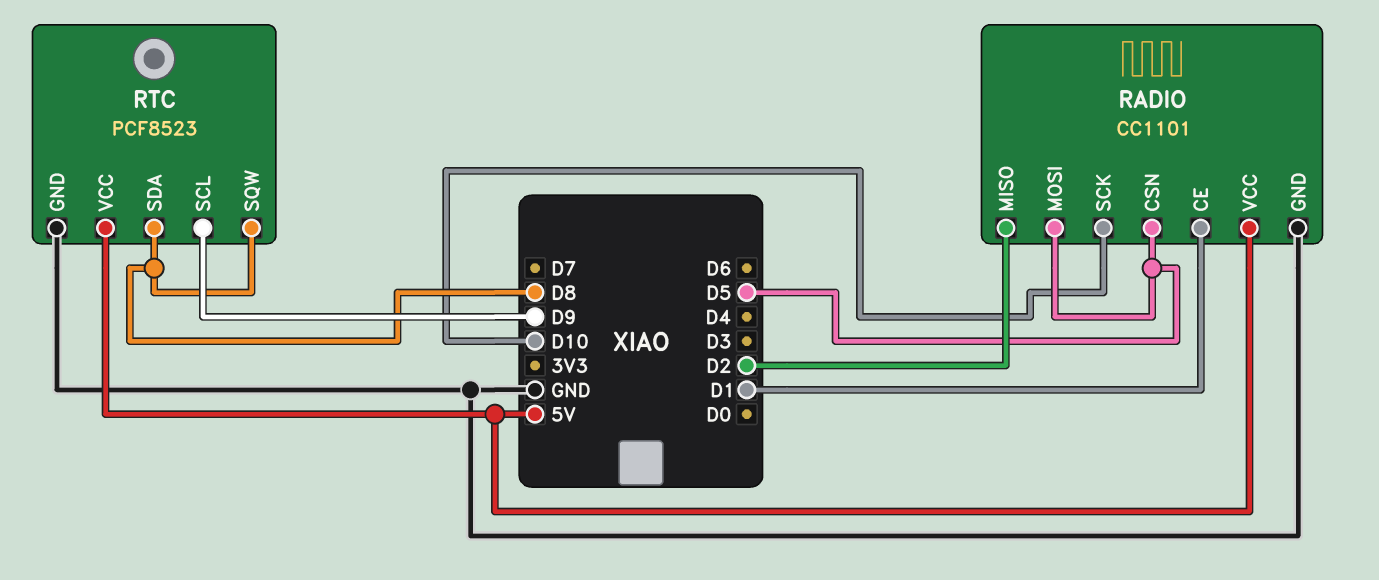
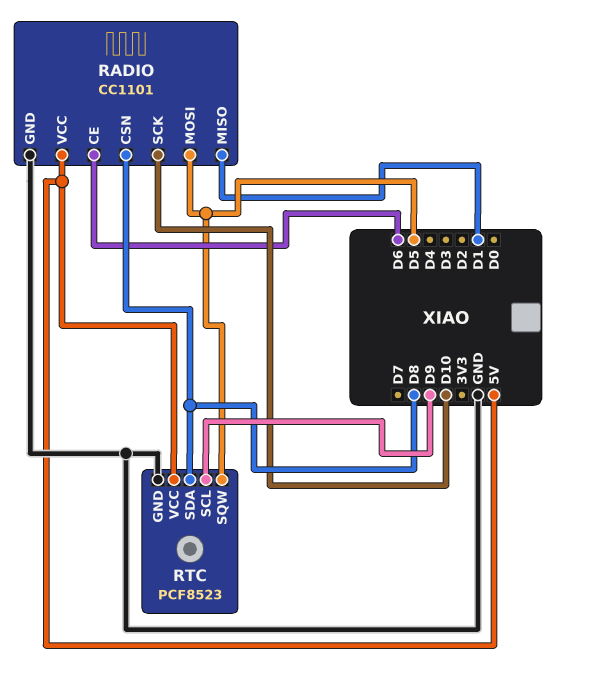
RADIO pin CE: D1 -> D6
RADIO pin CSN: D5 -> D8
RADIO pin MISO: D2 -> D1
RTC pin SQW: D8 -> D5

